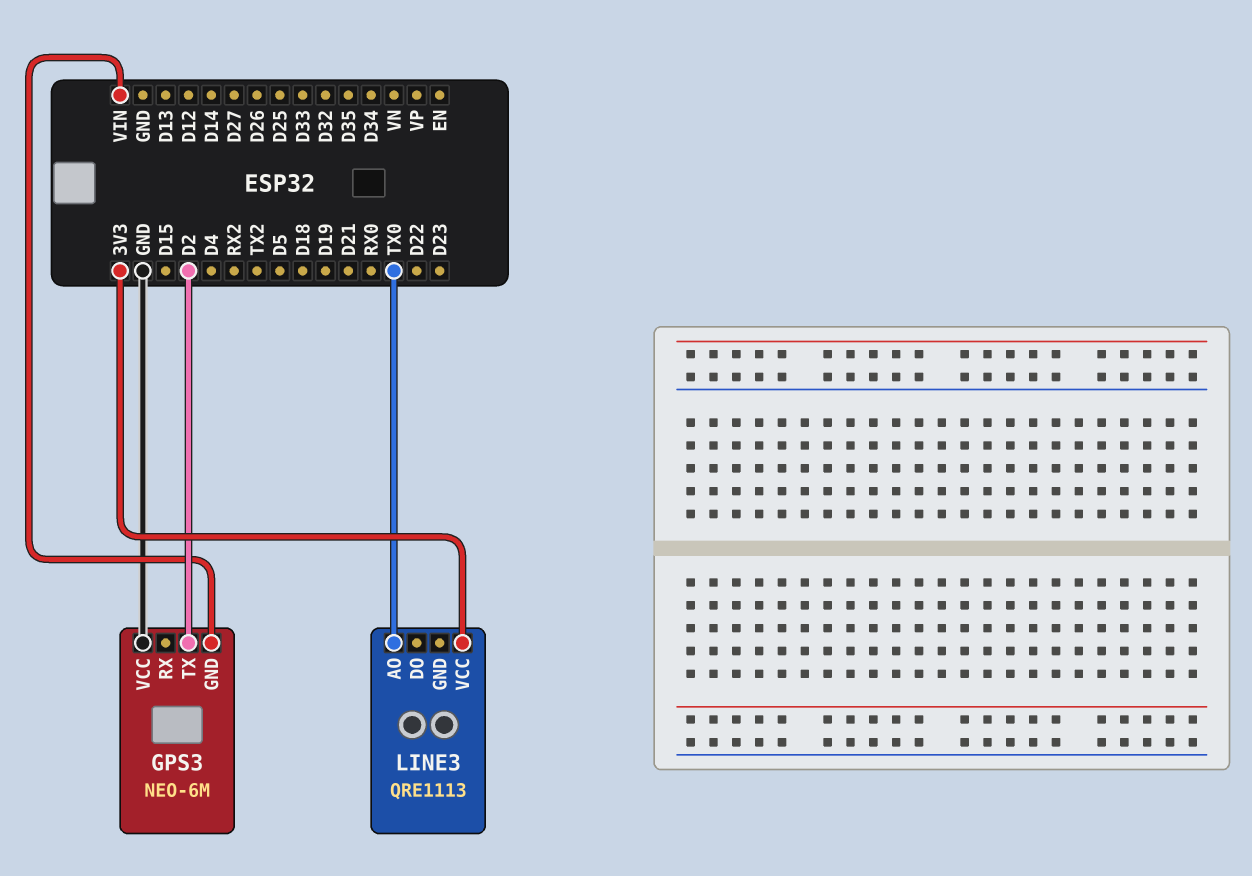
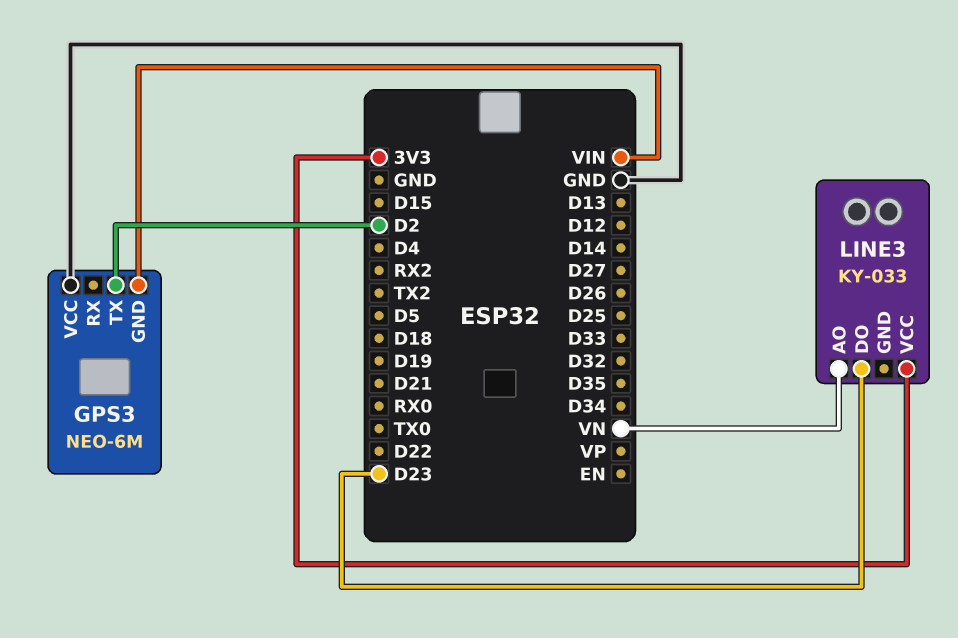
LINE3: QRE1113 -> KY-033
LINE3 pin AO: TX0 -> VN
LINE3 pin DO: none -> D23

